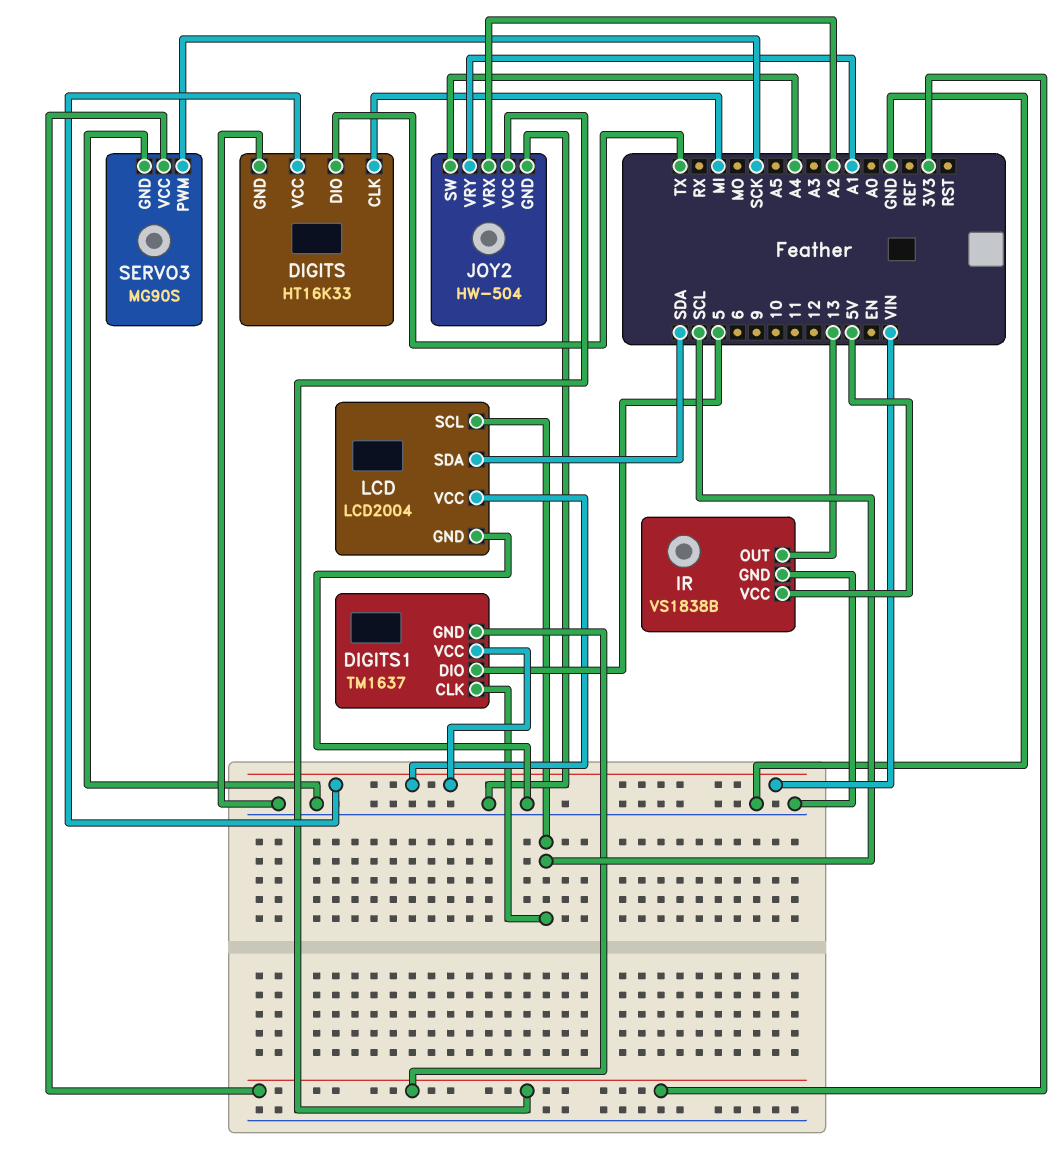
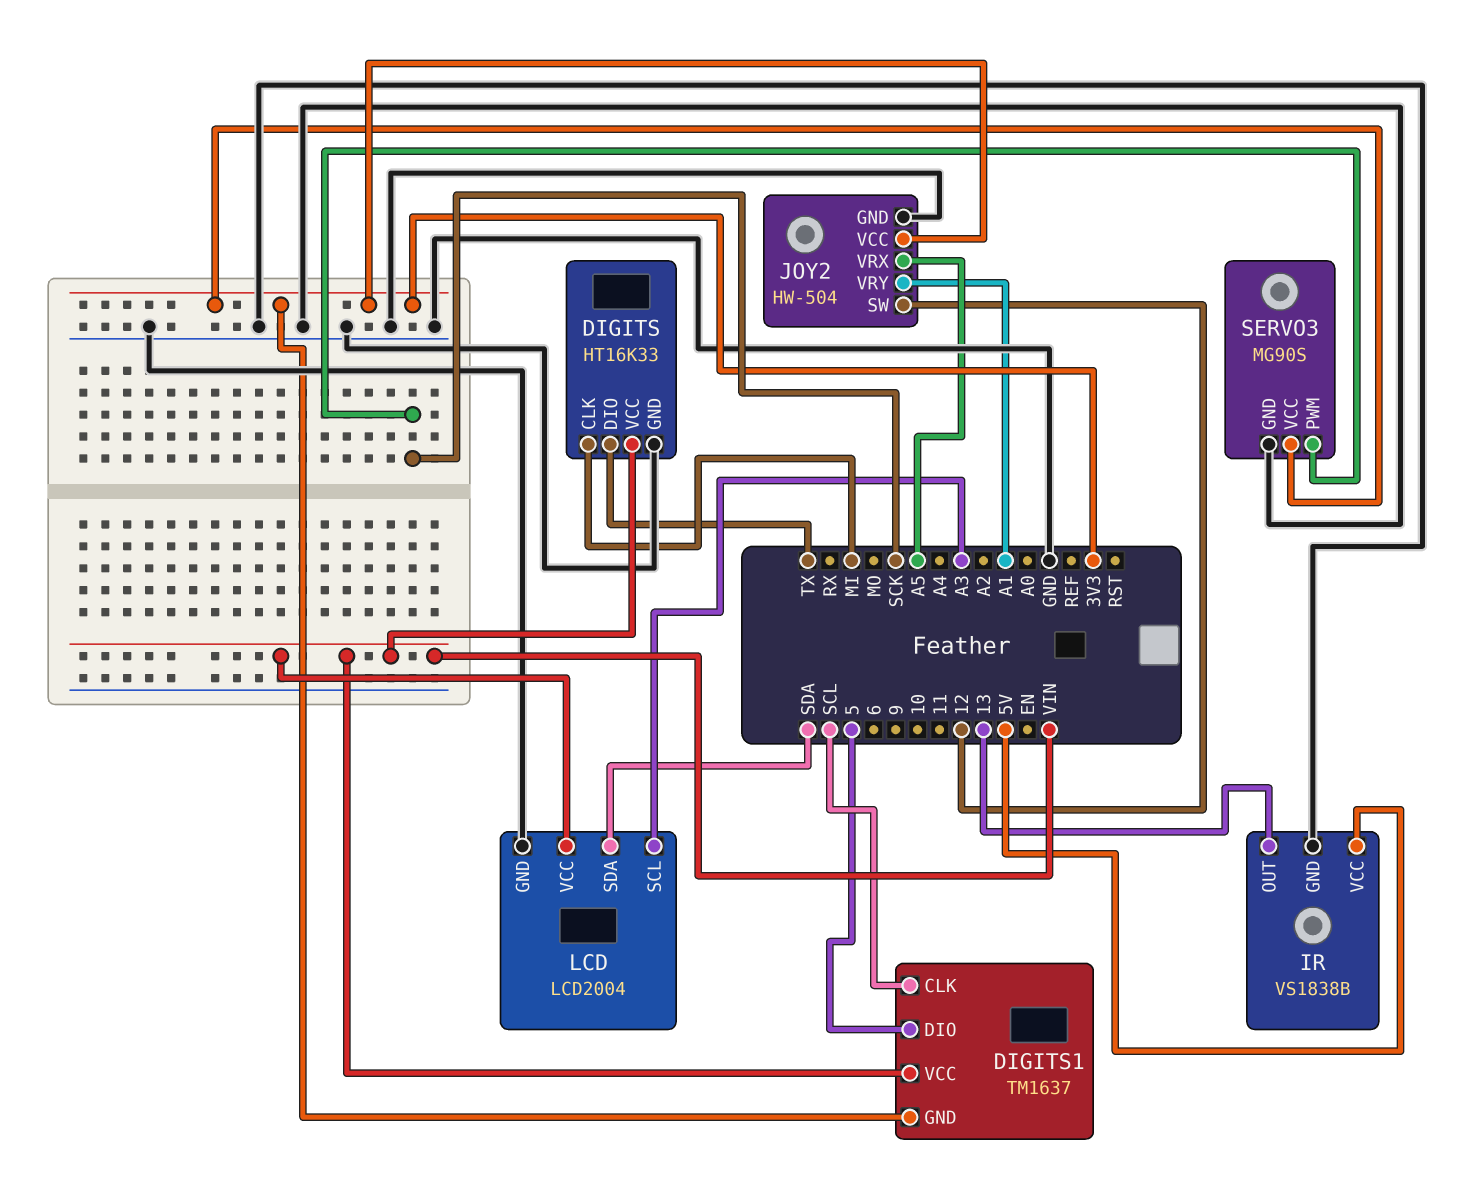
JOY2 pin SW: A4 -> 12
JOY2 pin VRX: A2 -> A5
LCD pin SCL: SCL -> A3

